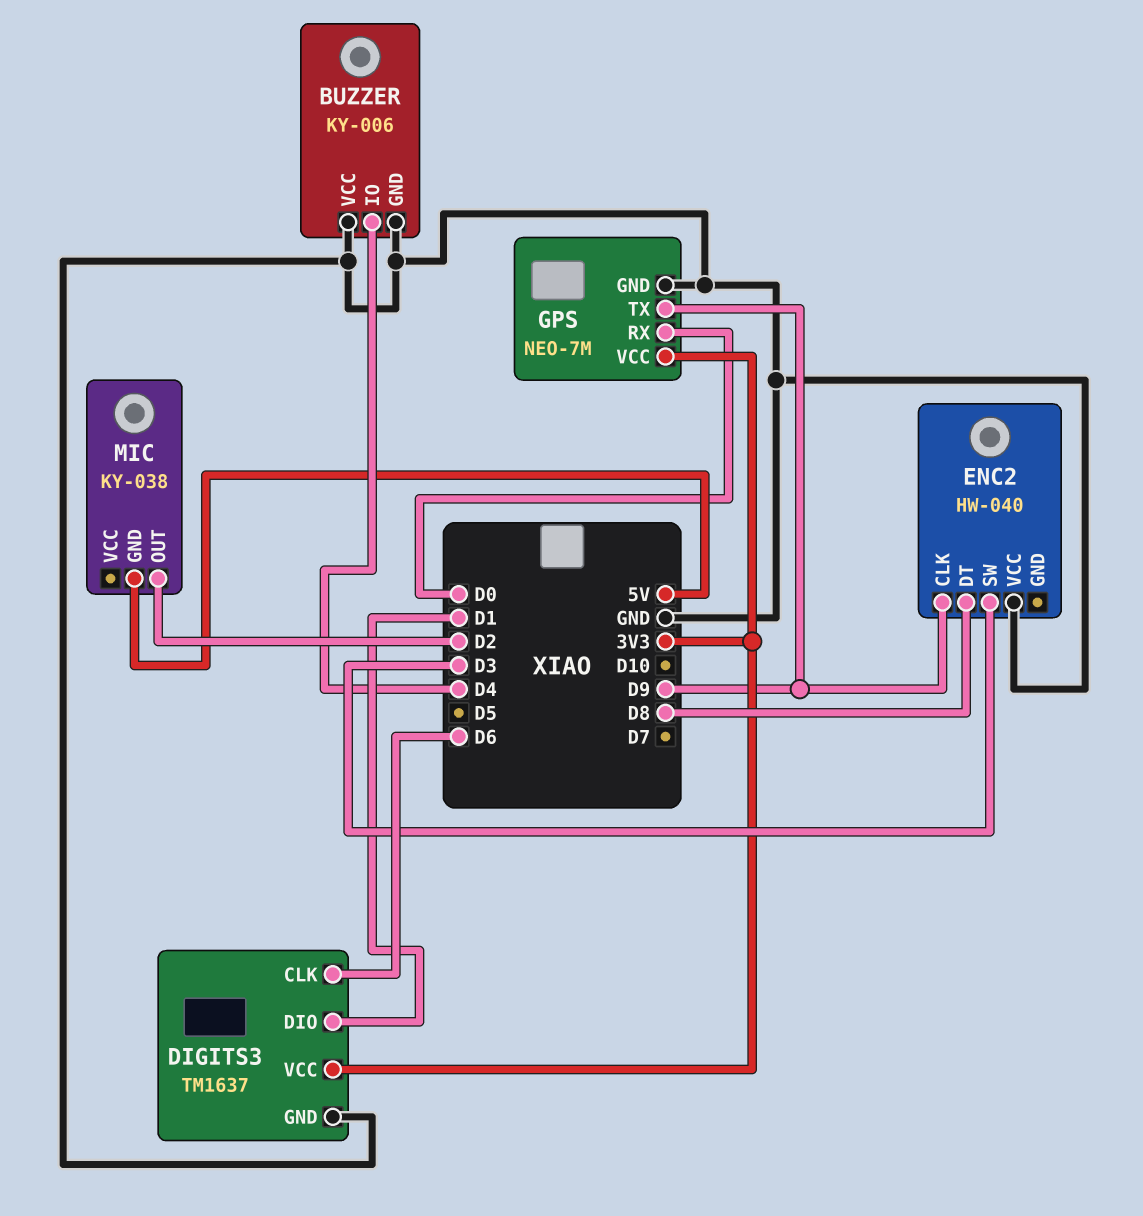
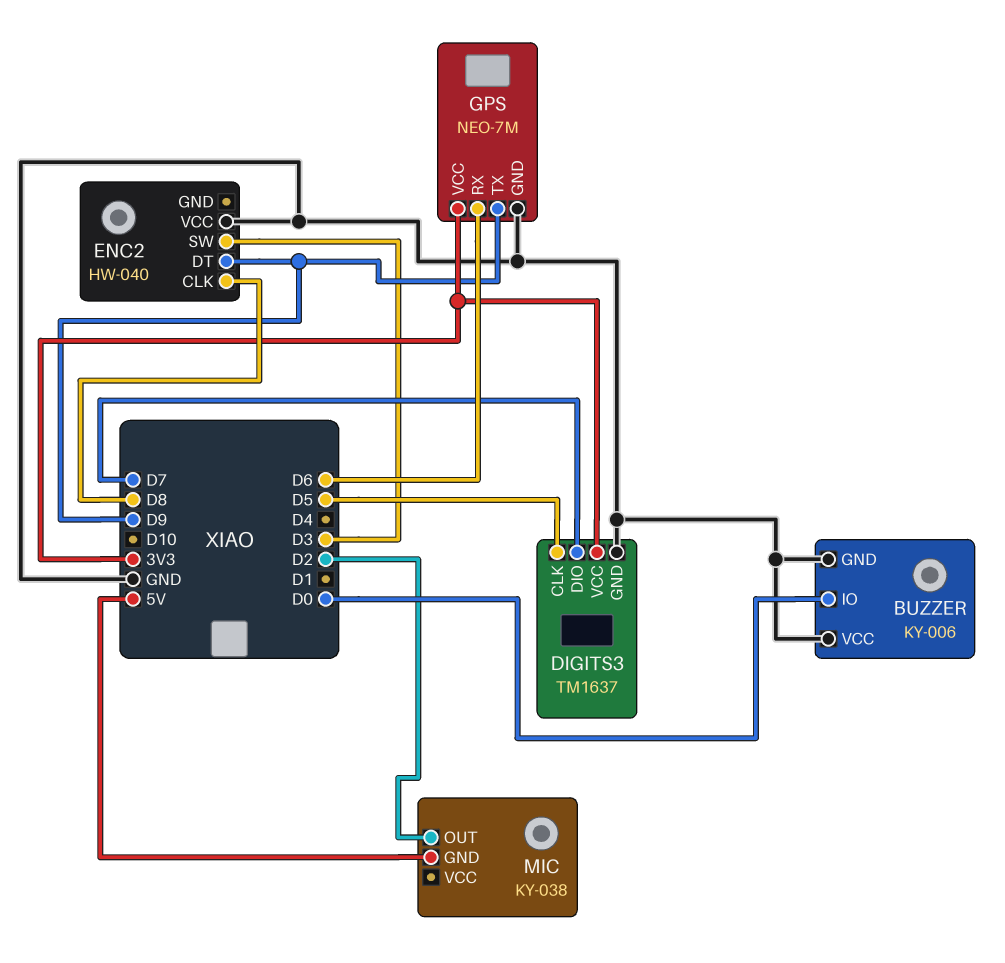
BUZZER pin IO: D4 -> D0
DIGITS3 pin CLK: D6 -> D5
DIGITS3 pin DIO: D1 -> D7
ENC2 pin CLK: D9 -> D8
ENC2 pin DT: D8 -> D9
GPS pin RX: D0 -> D6

